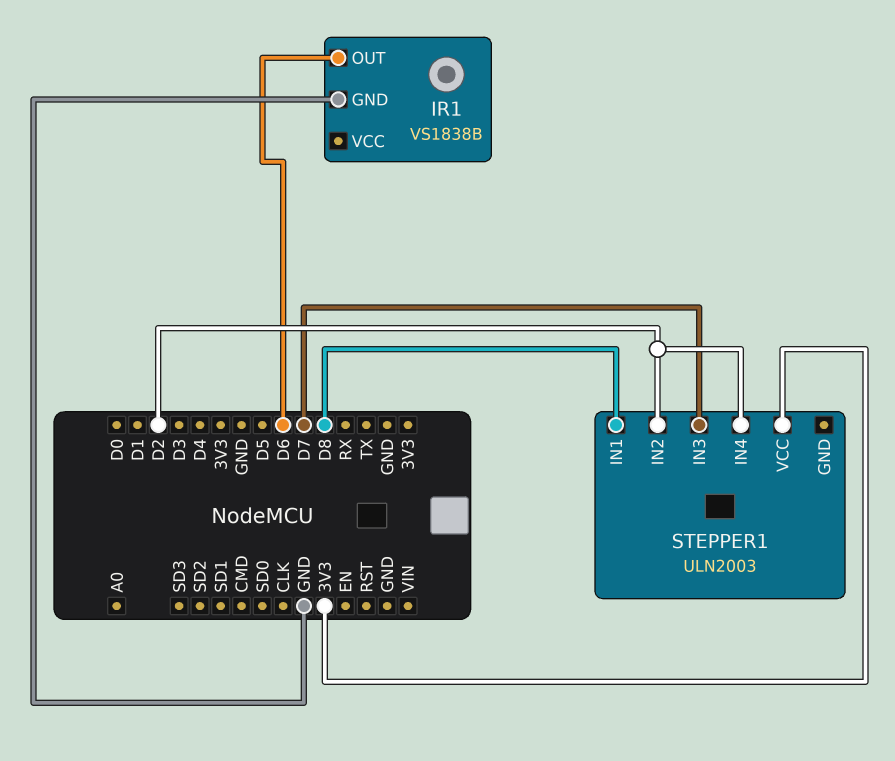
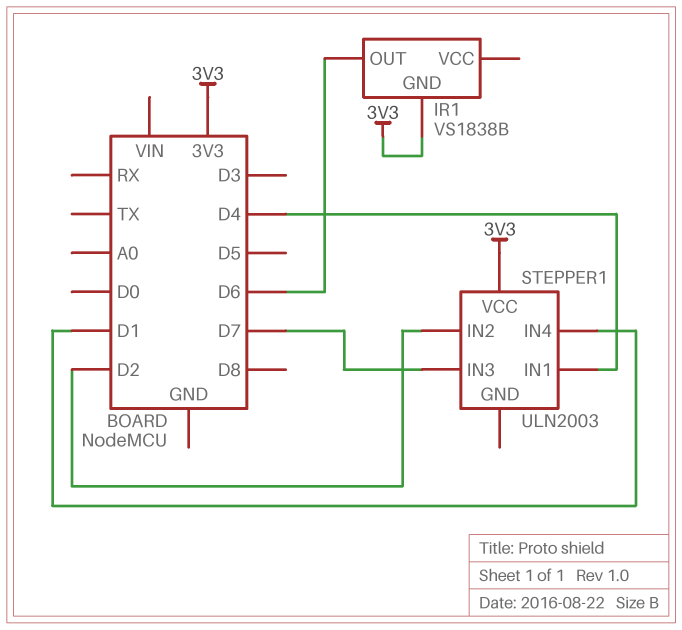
IR1 pin GND: GND -> 3V3
STEPPER1 pin IN1: D8 -> D4
STEPPER1 pin IN4: D2 -> D1

